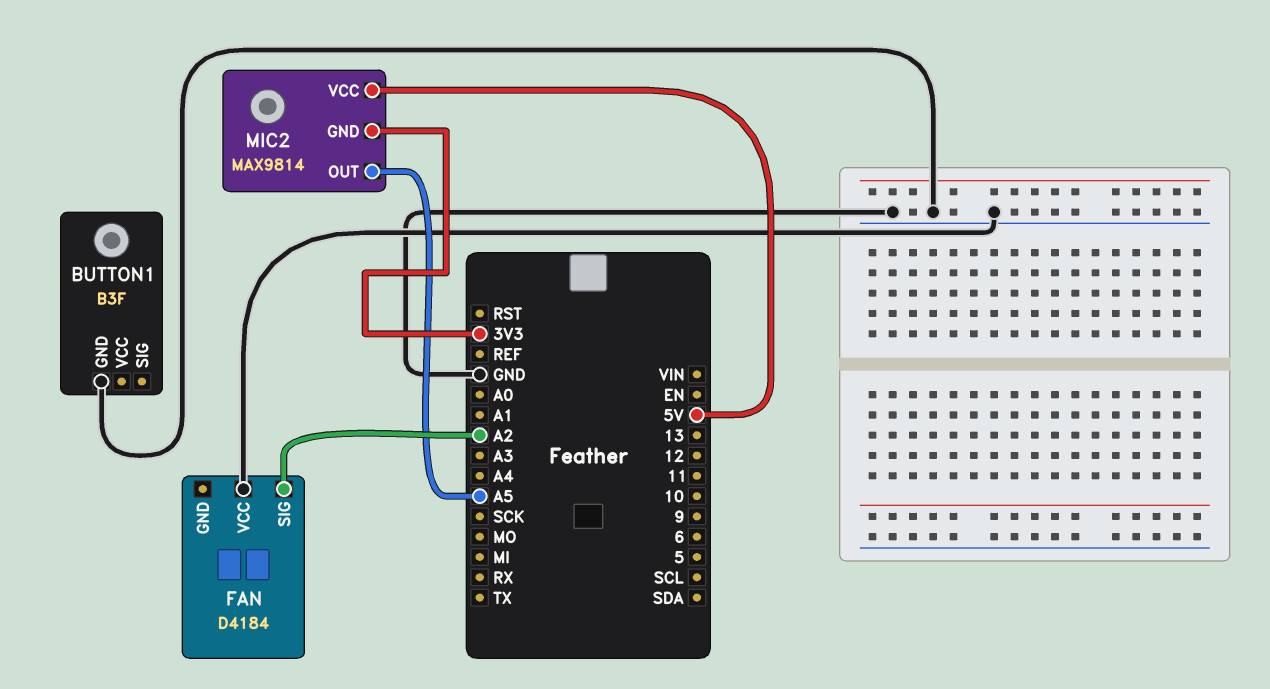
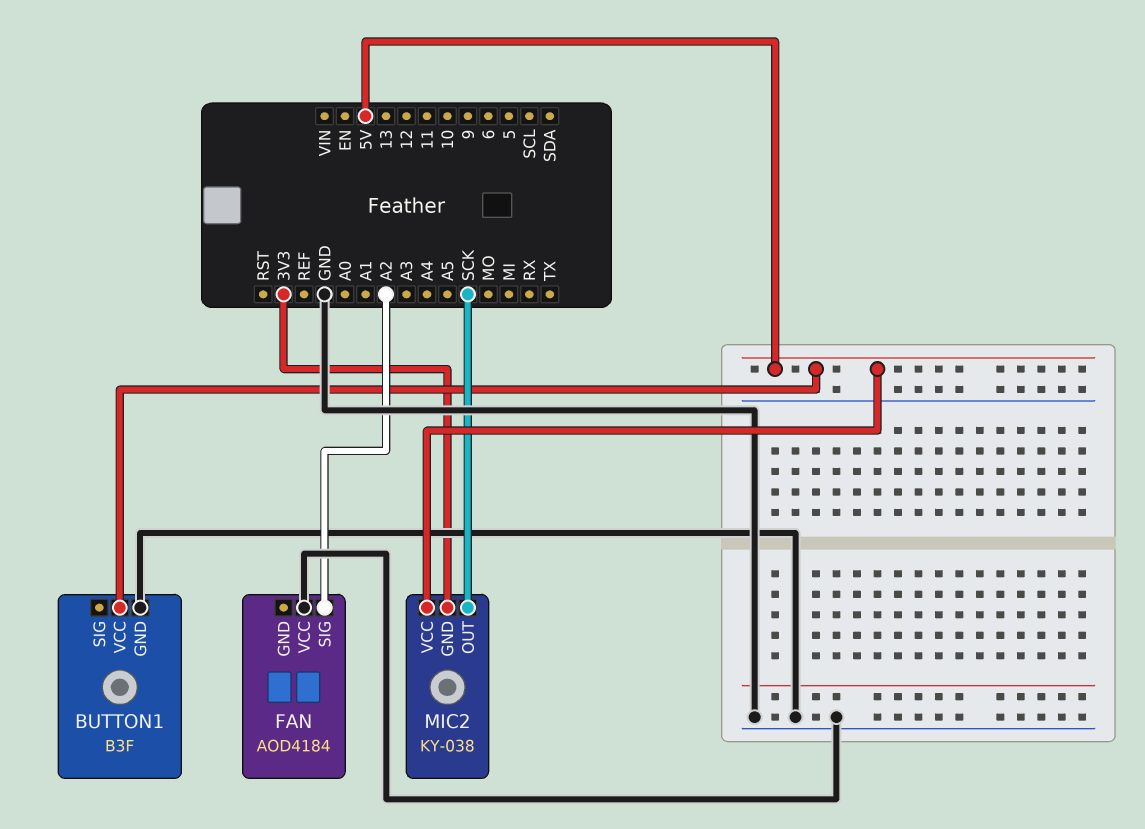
BUTTON1 pin VCC: none -> 5V
FAN: D4184 -> AOD4184
MIC2: MAX9814 -> KY-038
MIC2 pin OUT: A5 -> SCK

